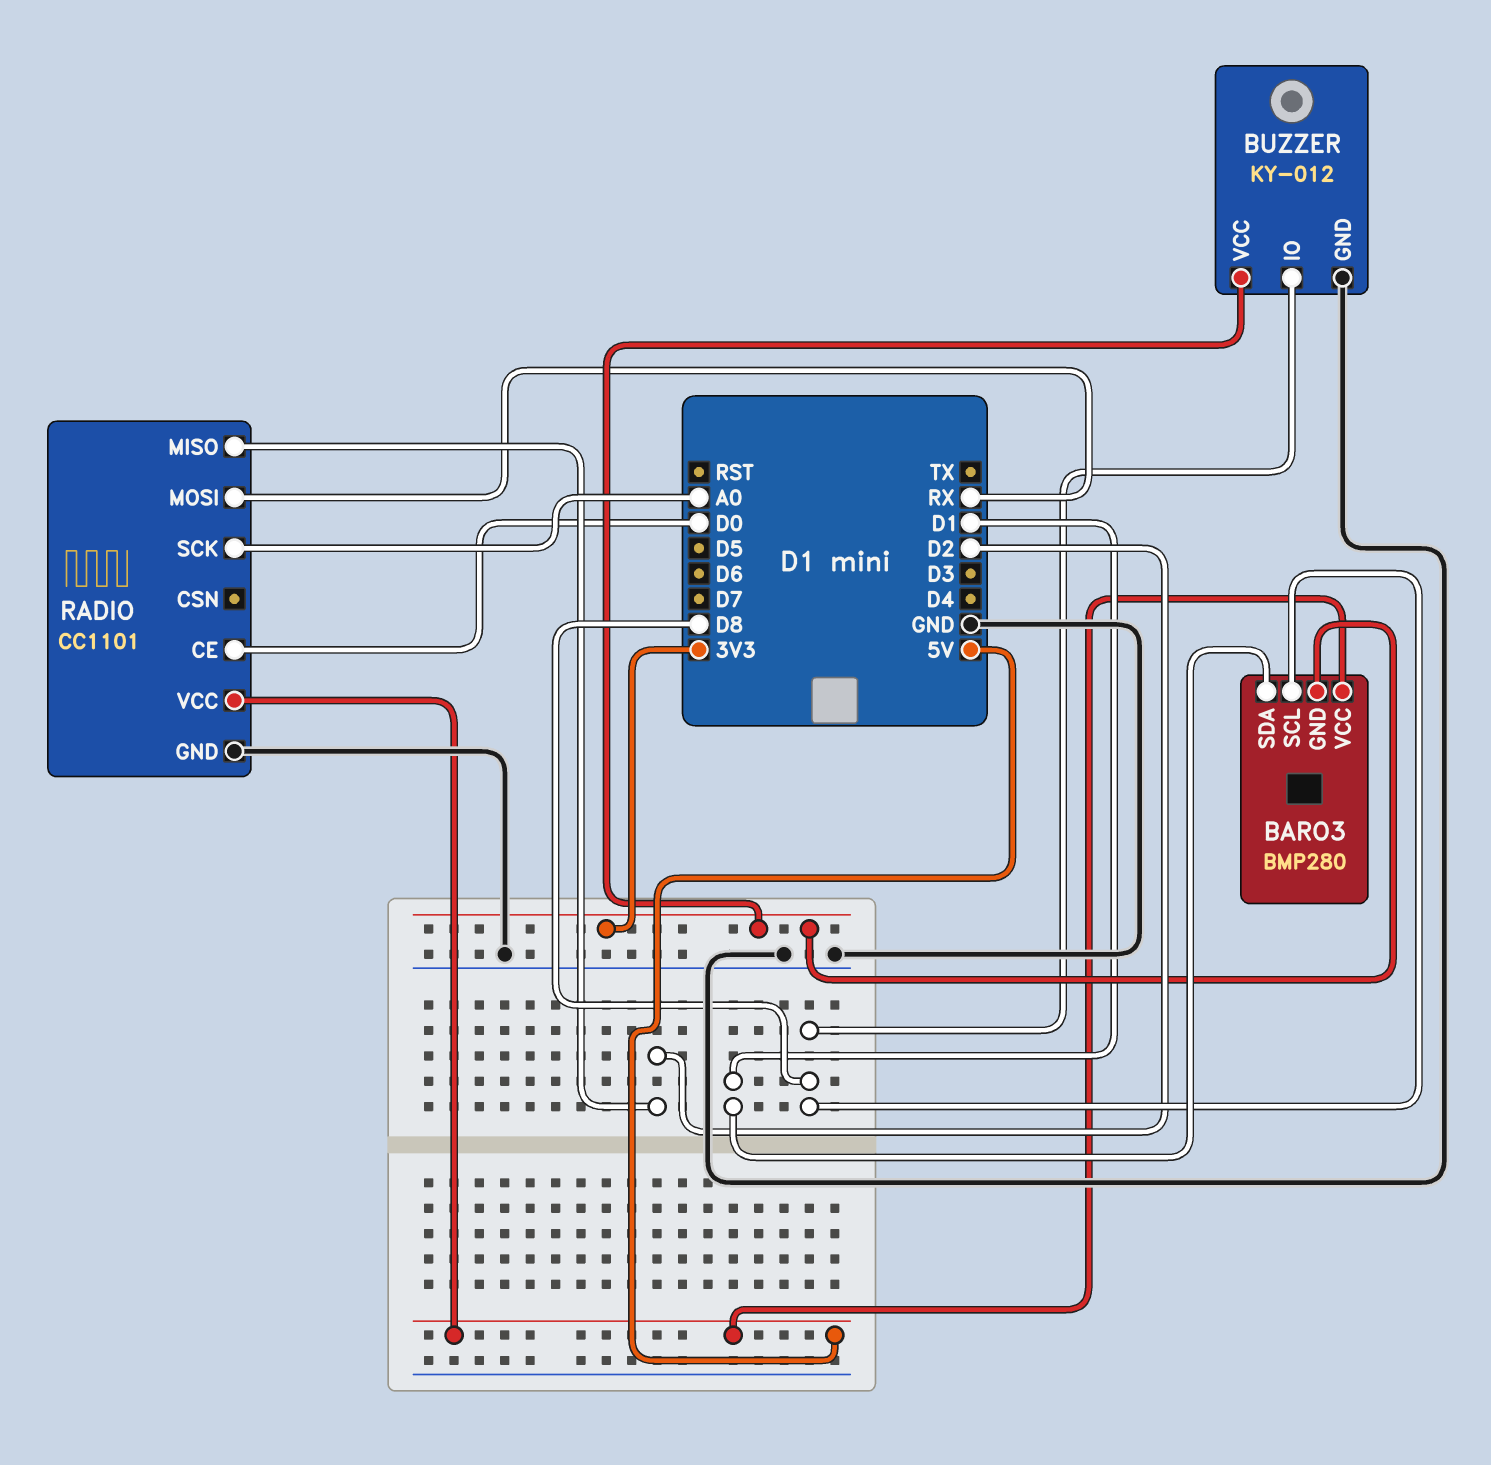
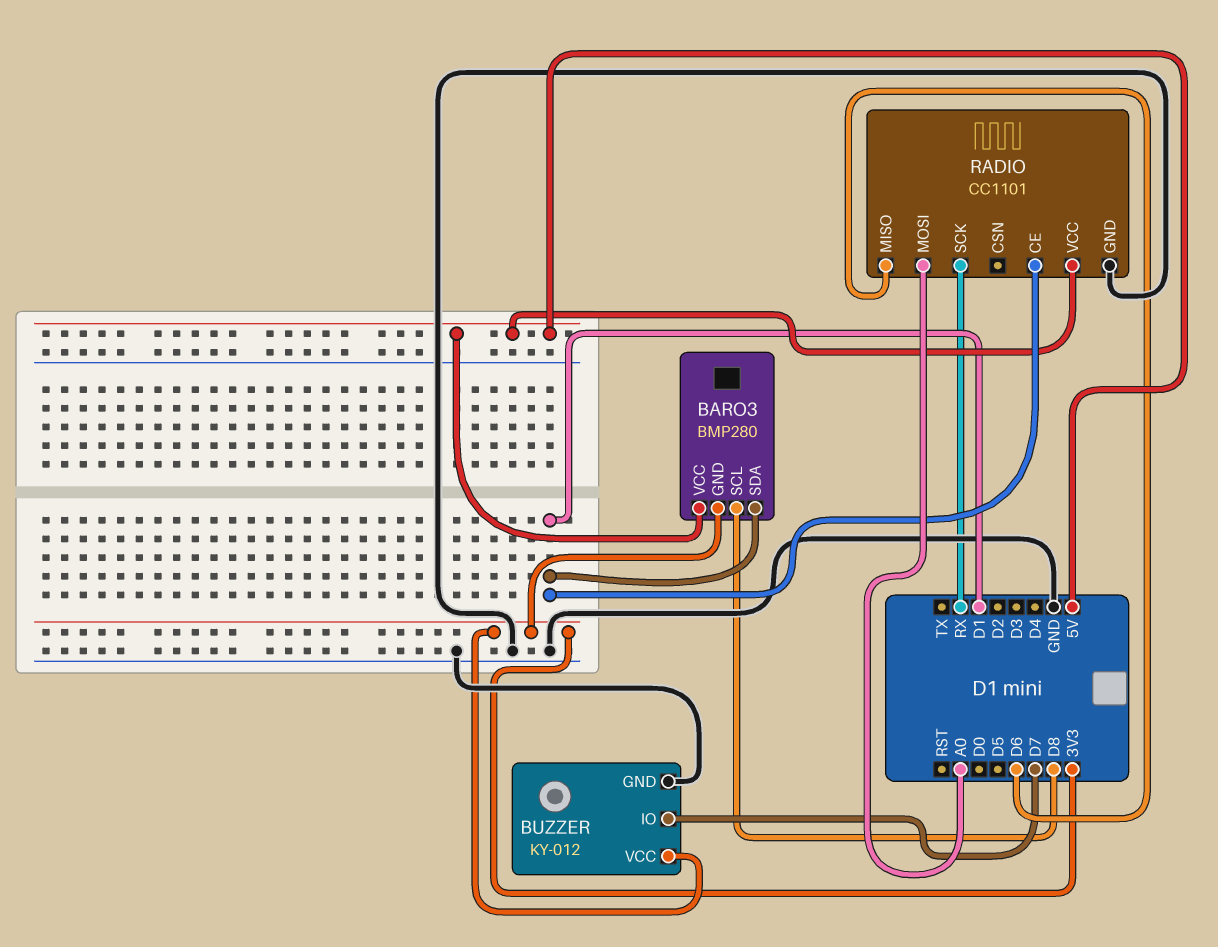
BUZZER pin IO: D8 -> D7
RADIO pin CE: D0 -> D1
RADIO pin MISO: D2 -> D6
RADIO pin MOSI: RX -> A0
RADIO pin SCK: A0 -> RX

